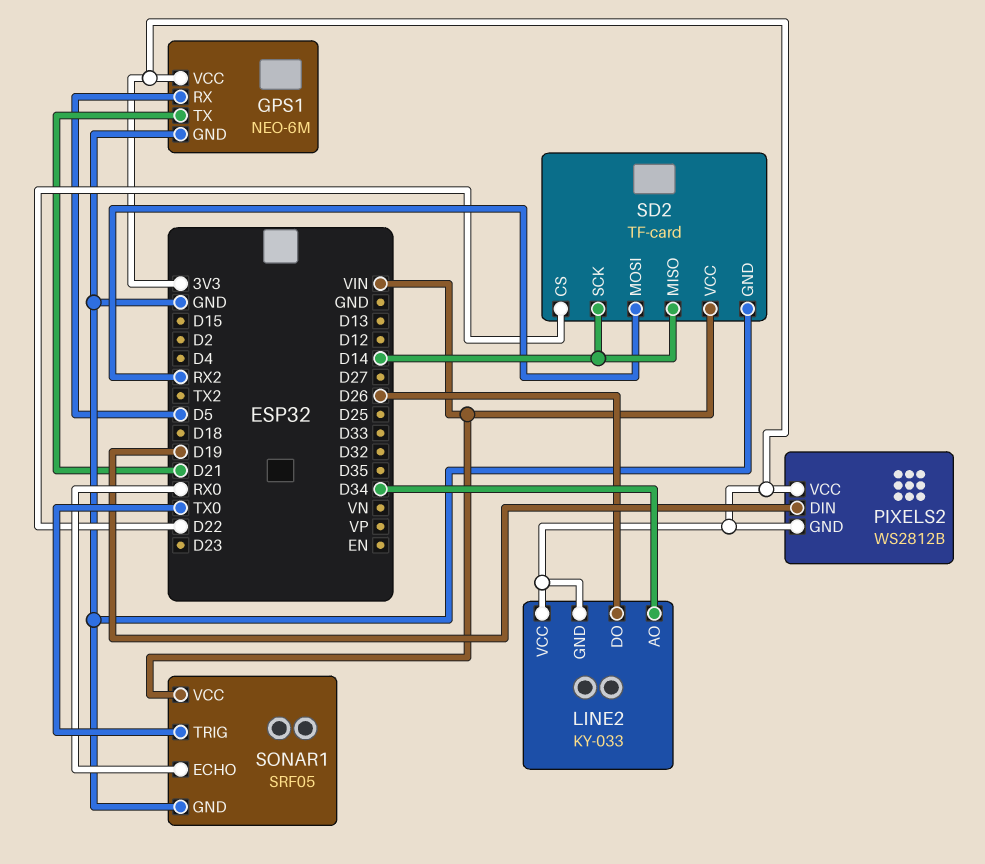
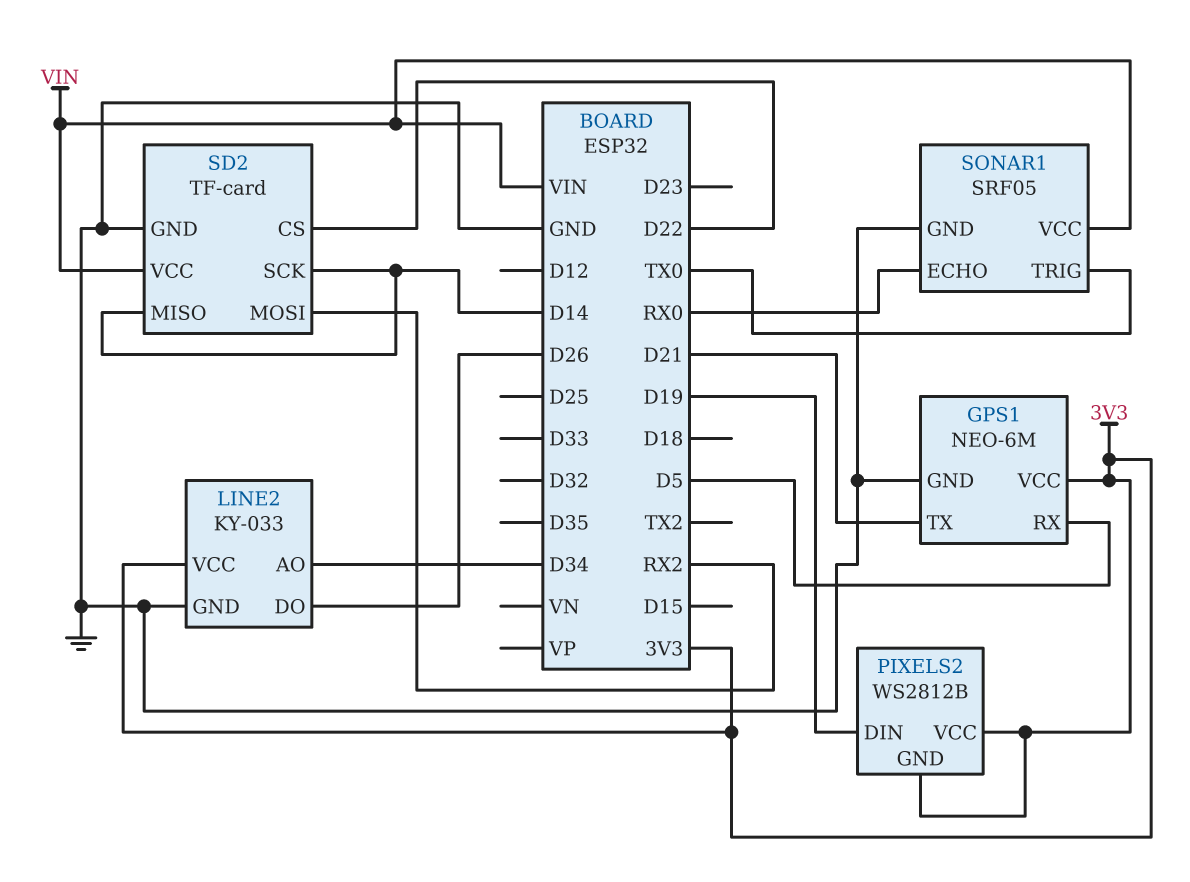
LINE2 pin GND: 3V3 -> GND

